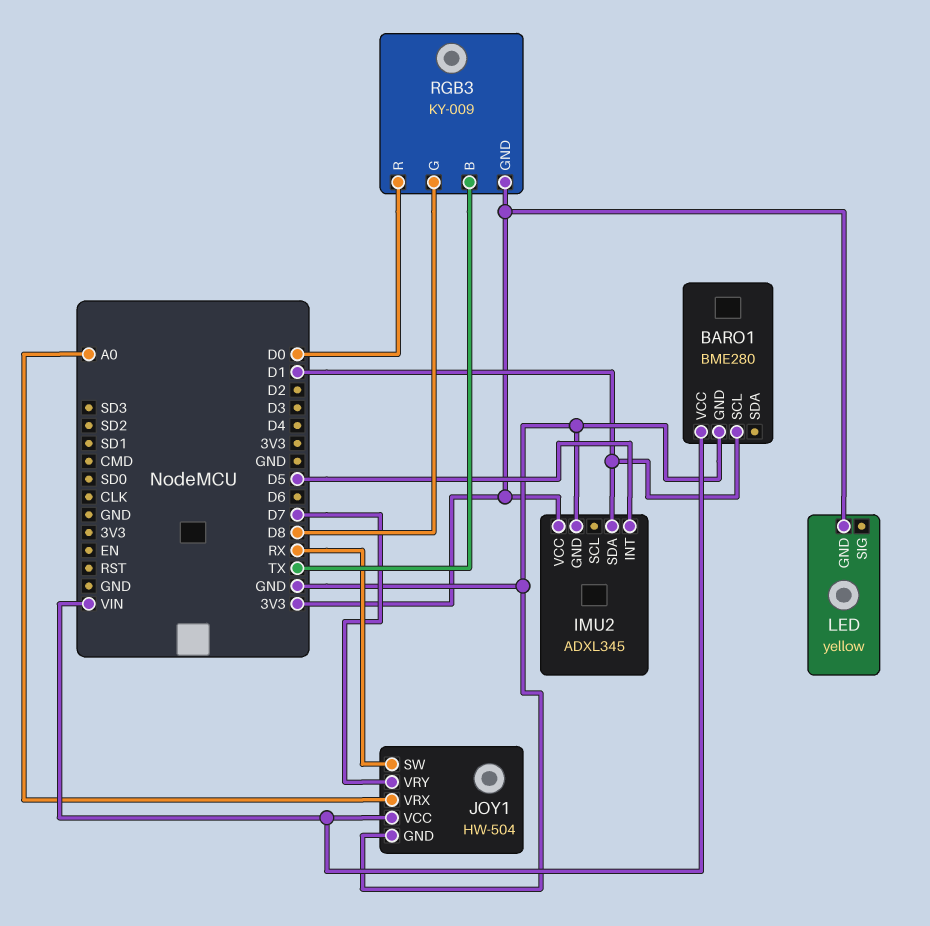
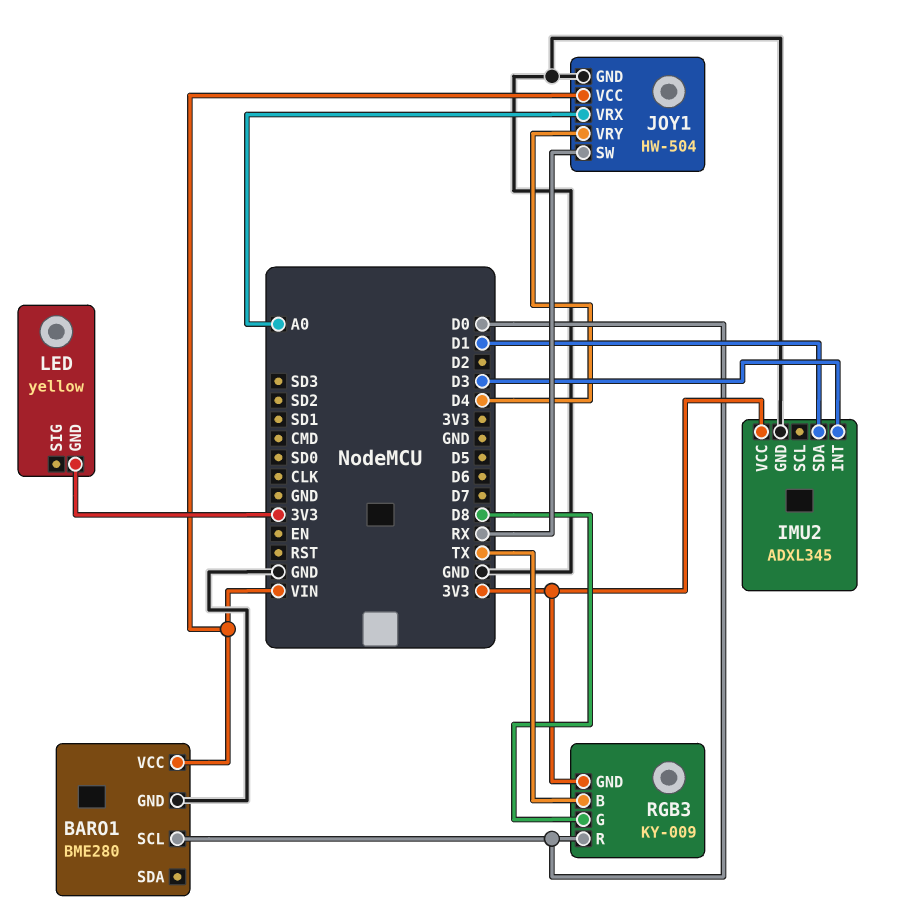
BARO1 pin SCL: D1 -> D0
IMU2 pin INT: D5 -> D3
JOY1 pin VRY: D7 -> D4

